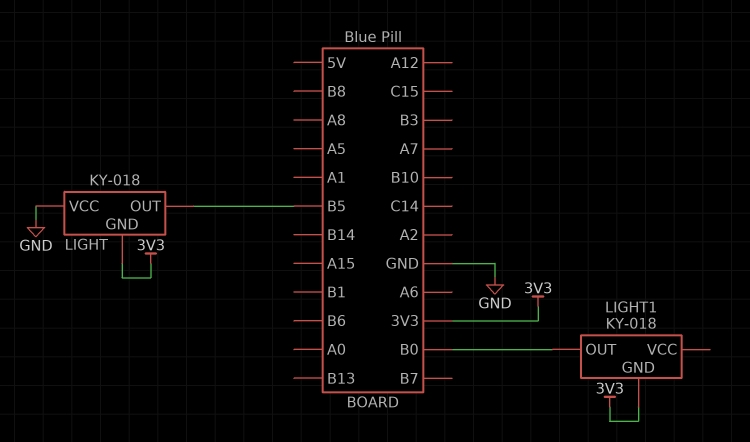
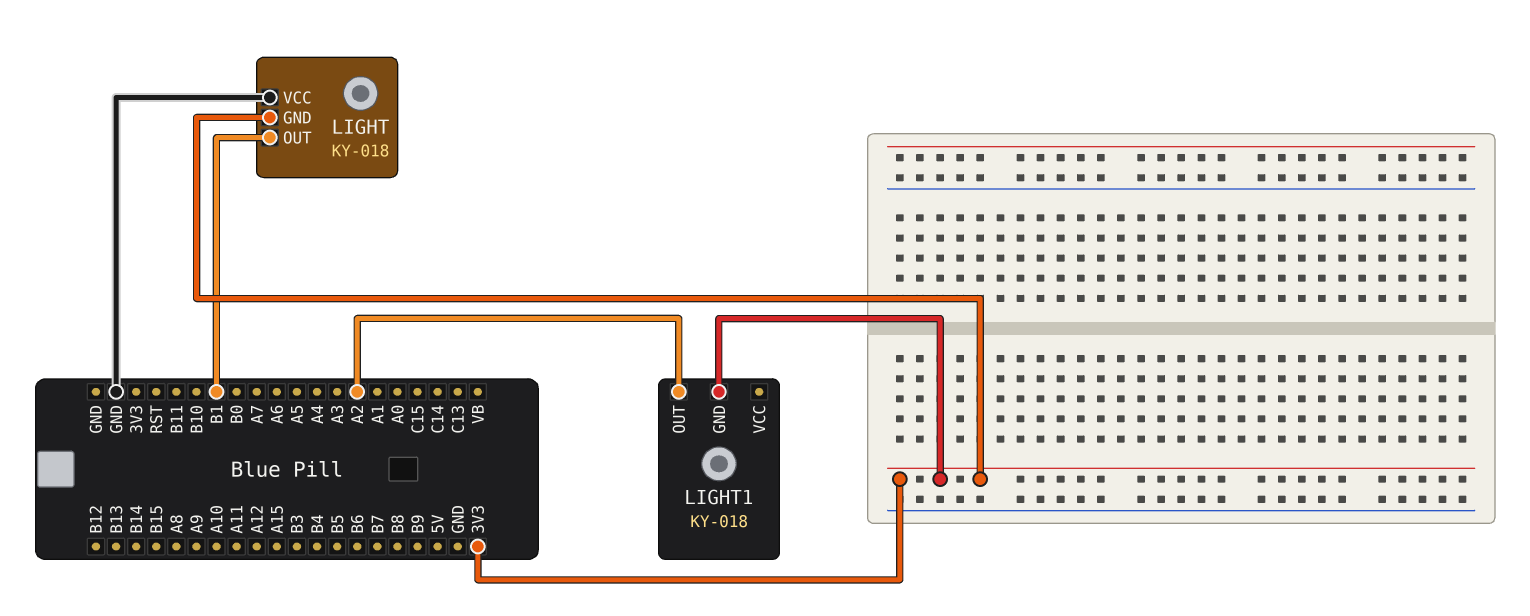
LIGHT pin OUT: B5 -> B1
LIGHT1 pin OUT: B0 -> A2

